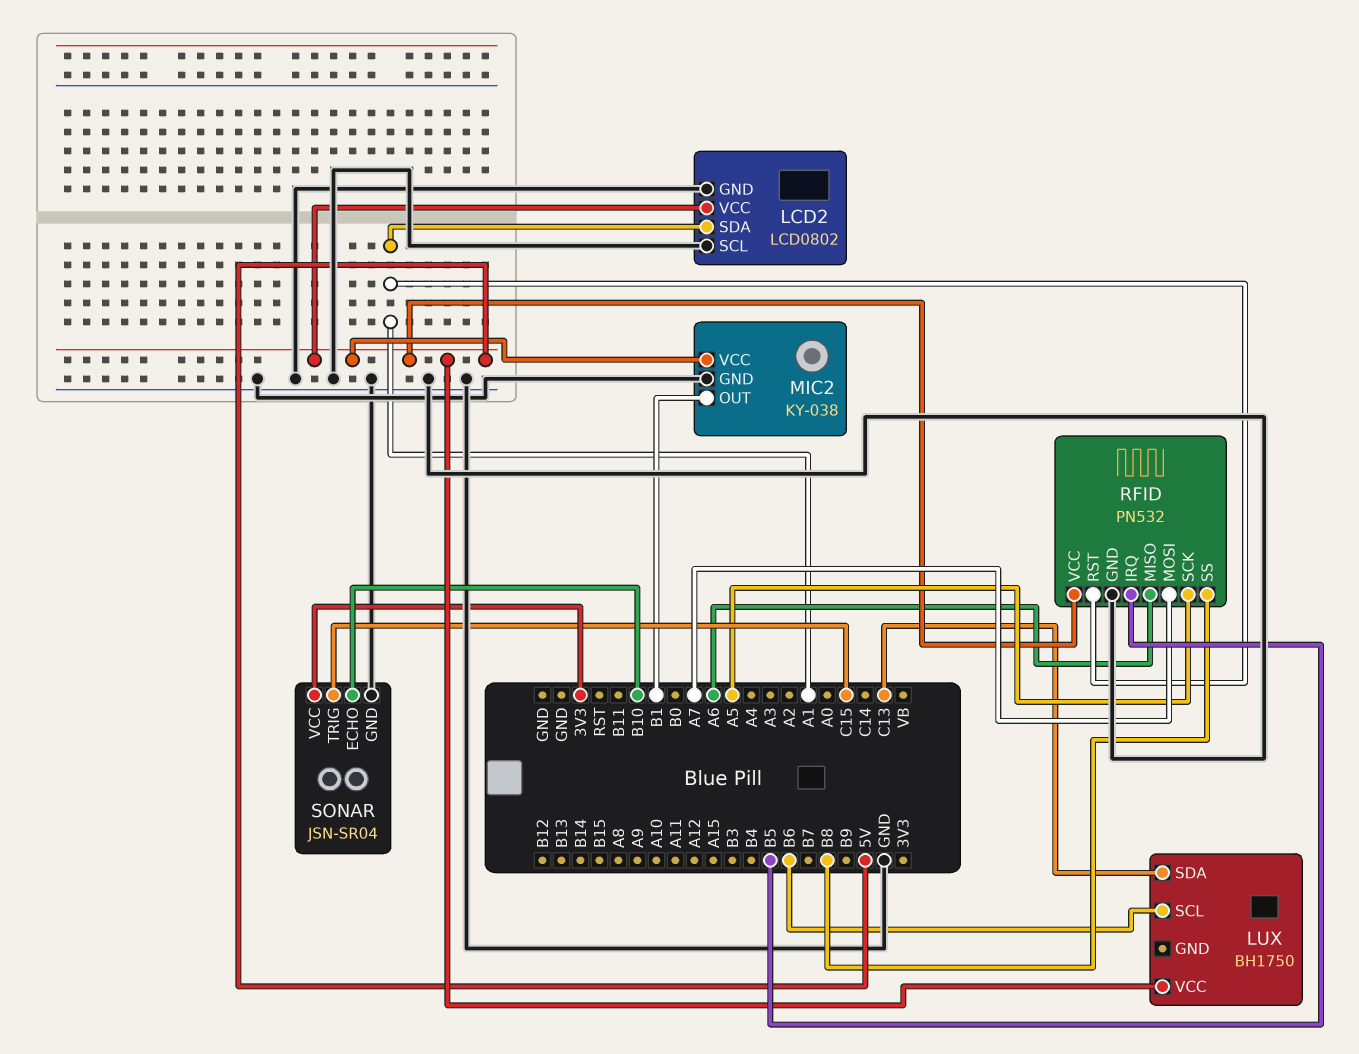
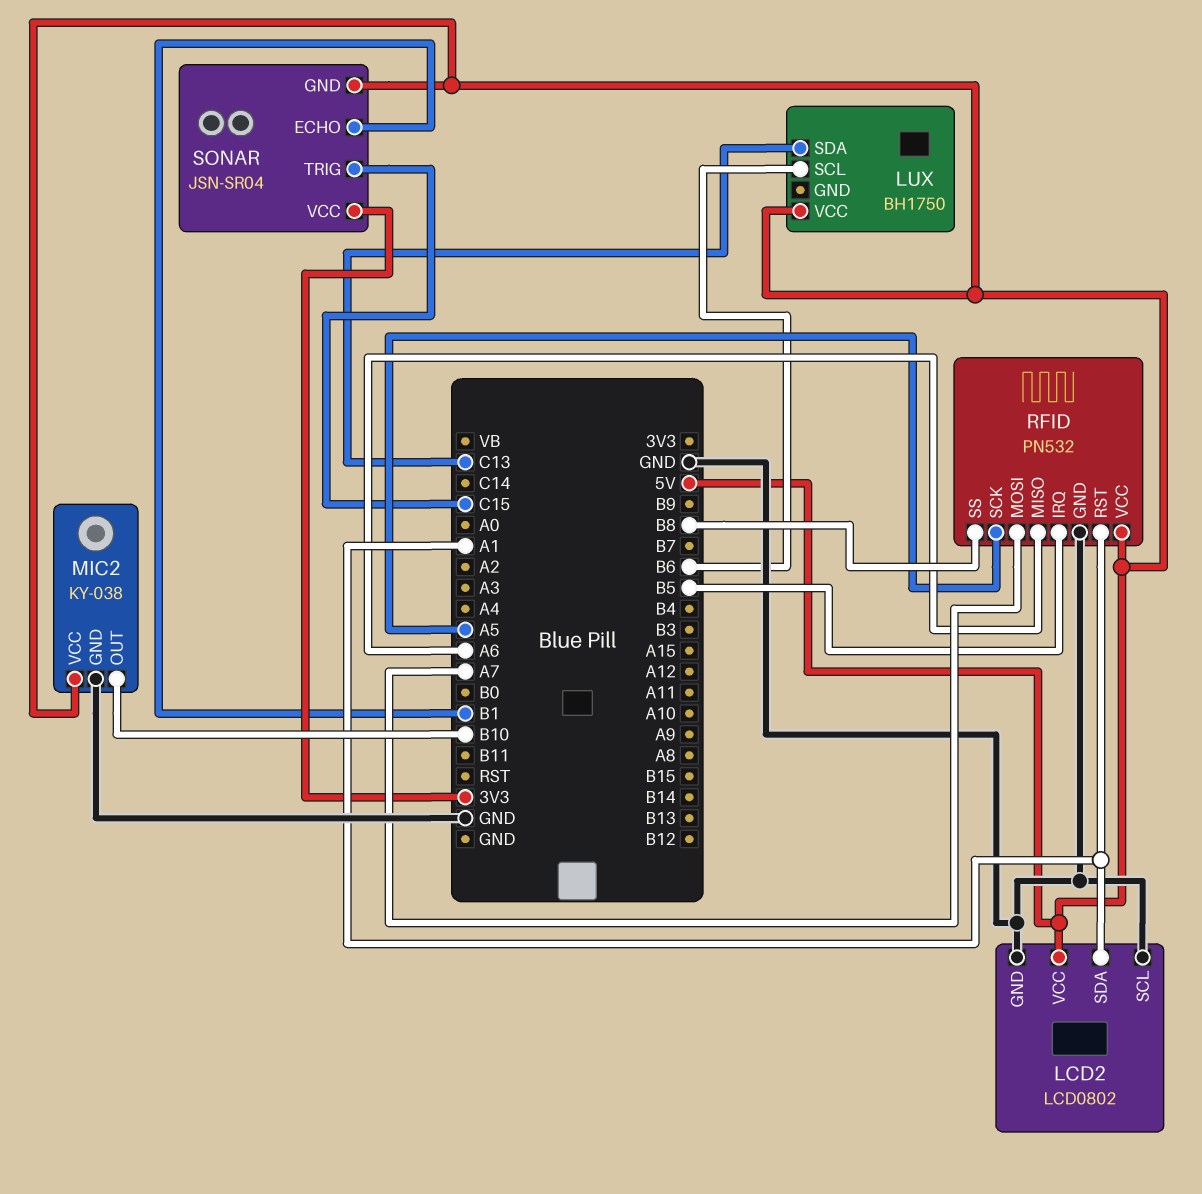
MIC2 pin OUT: B1 -> B10
SONAR pin ECHO: B10 -> B1
SONAR pin GND: GND -> 5V

